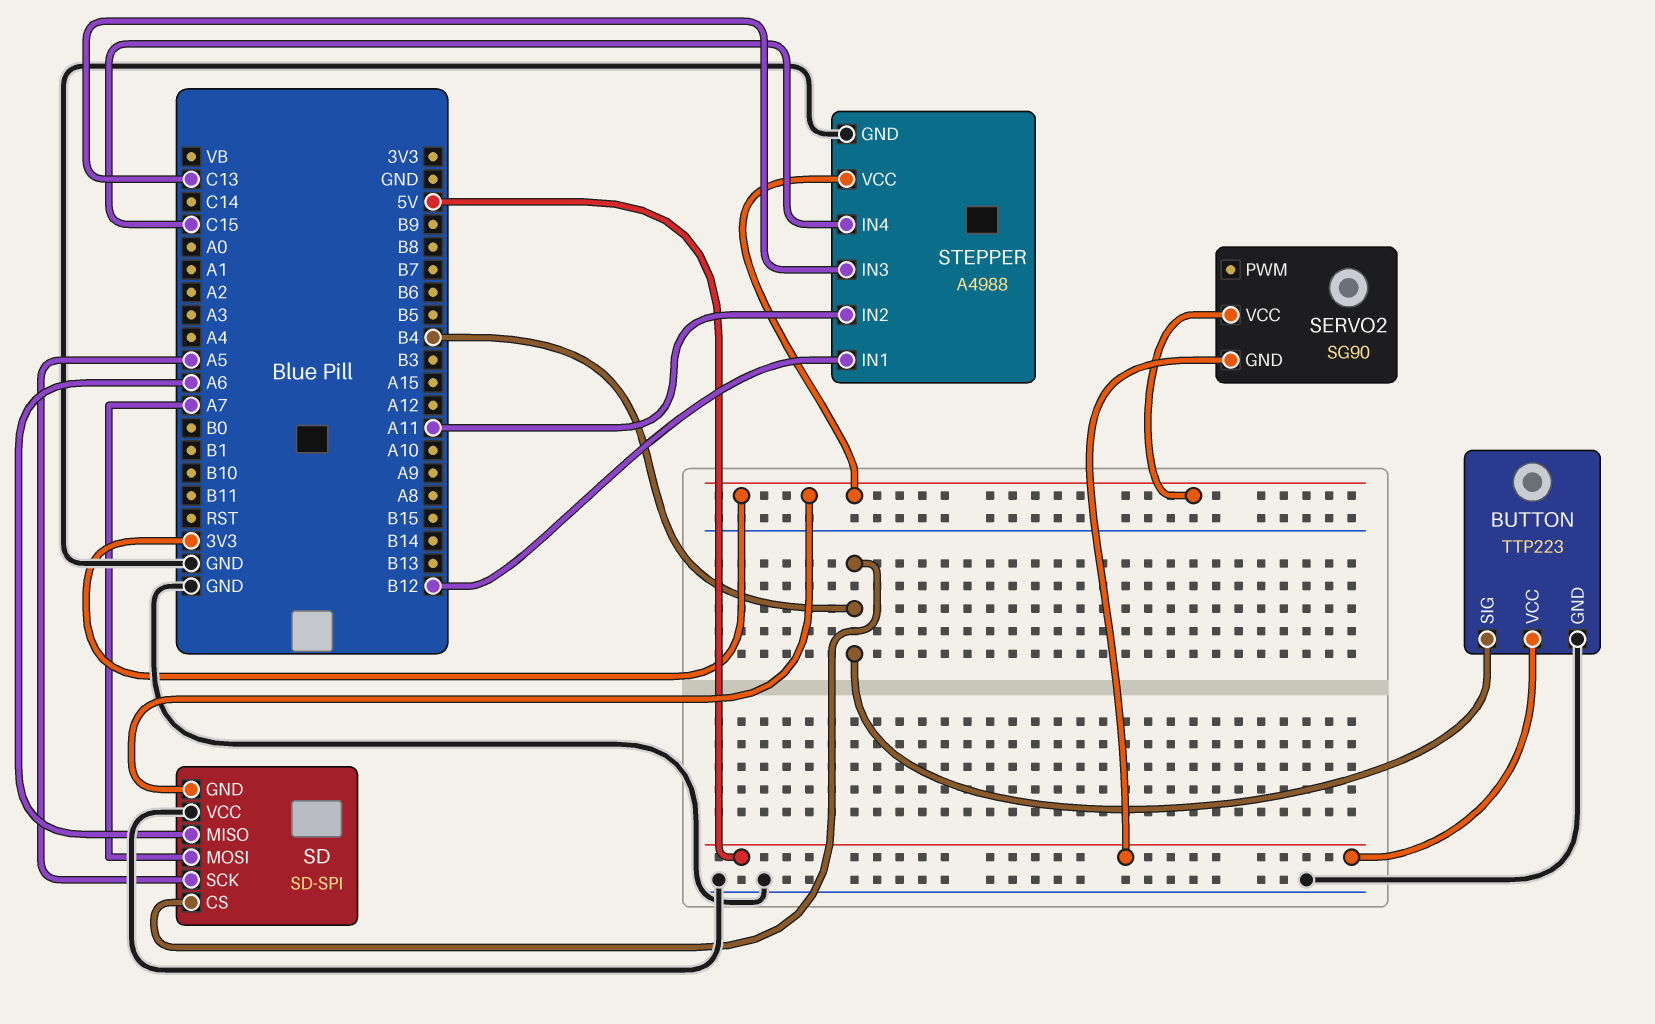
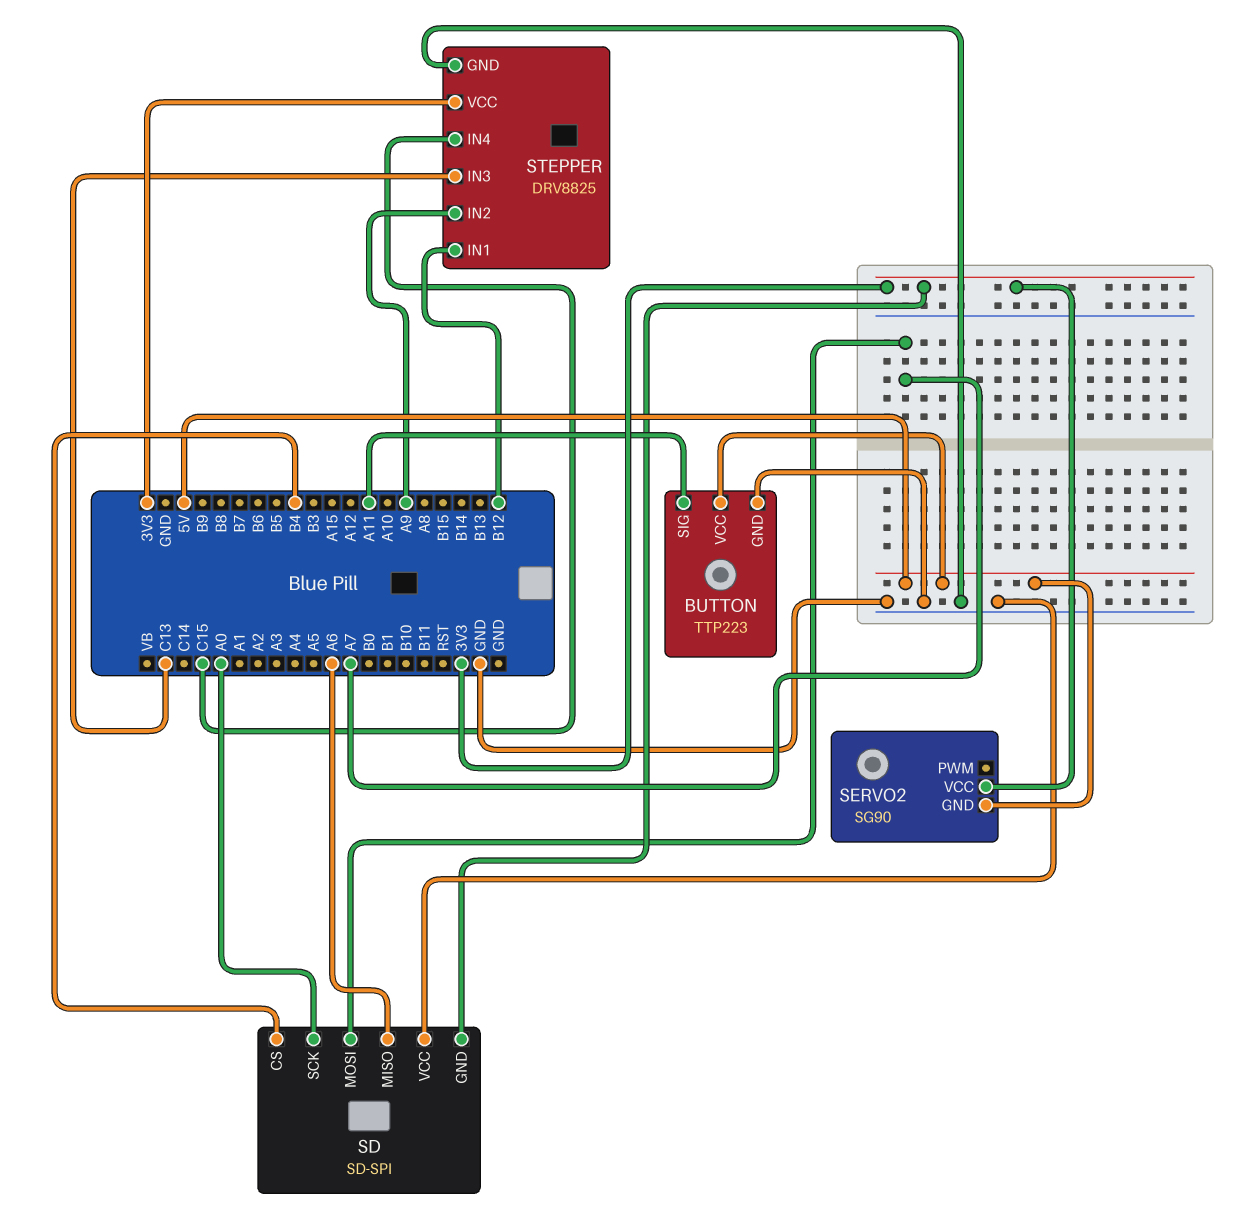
BUTTON pin SIG: B4 -> A11
SD pin SCK: A5 -> A0
STEPPER: A4988 -> DRV8825
STEPPER pin IN2: A11 -> A9

